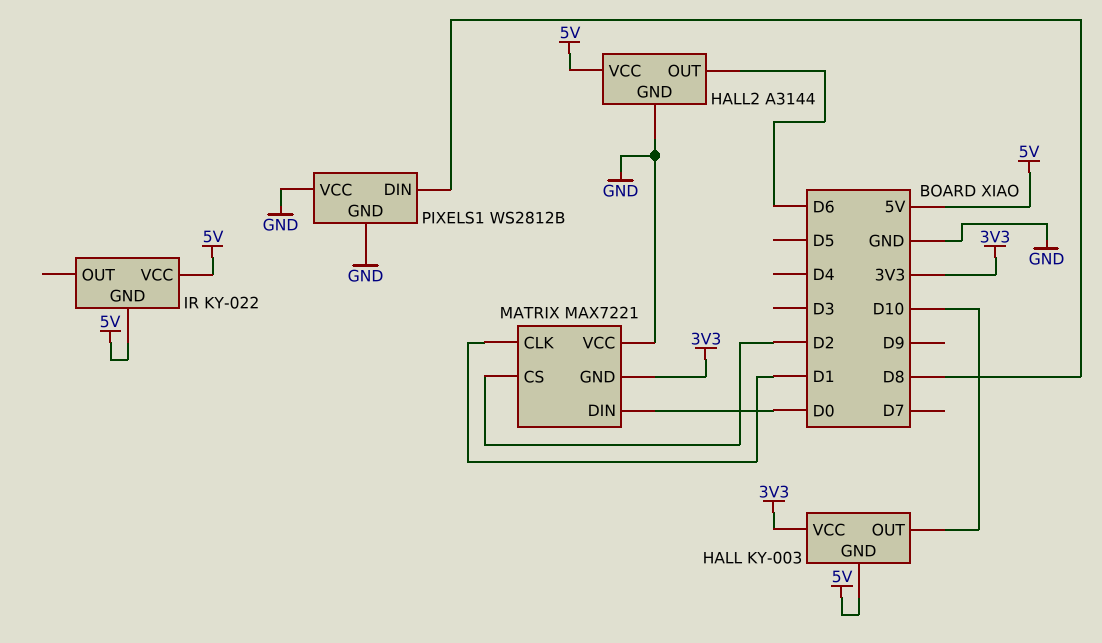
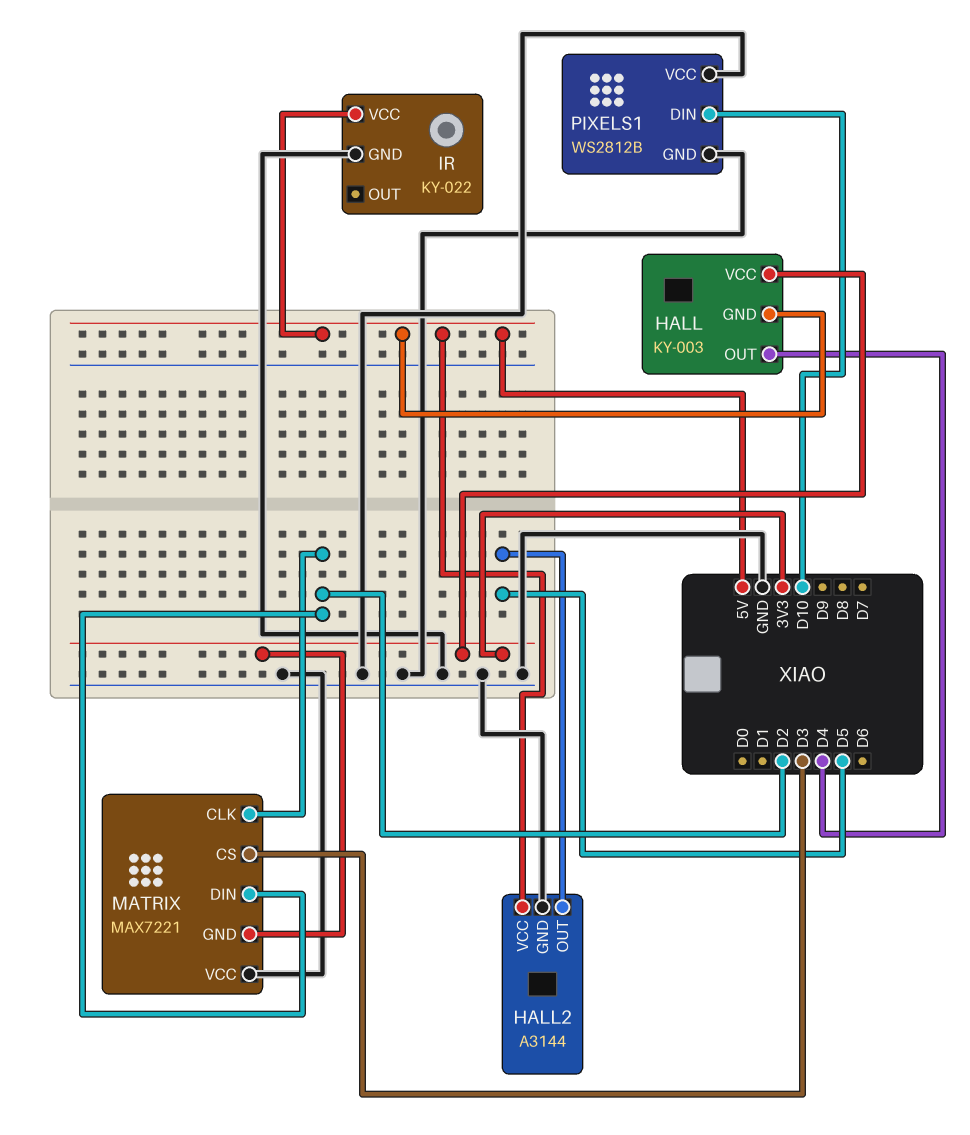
HALL pin OUT: D10 -> D4
HALL2 pin OUT: D6 -> D5
IR pin GND: 5V -> GND
MATRIX pin CLK: D1 -> D2
MATRIX pin CS: D2 -> D3
MATRIX pin DIN: D0 -> D2
PIXELS1 pin DIN: D8 -> D10

